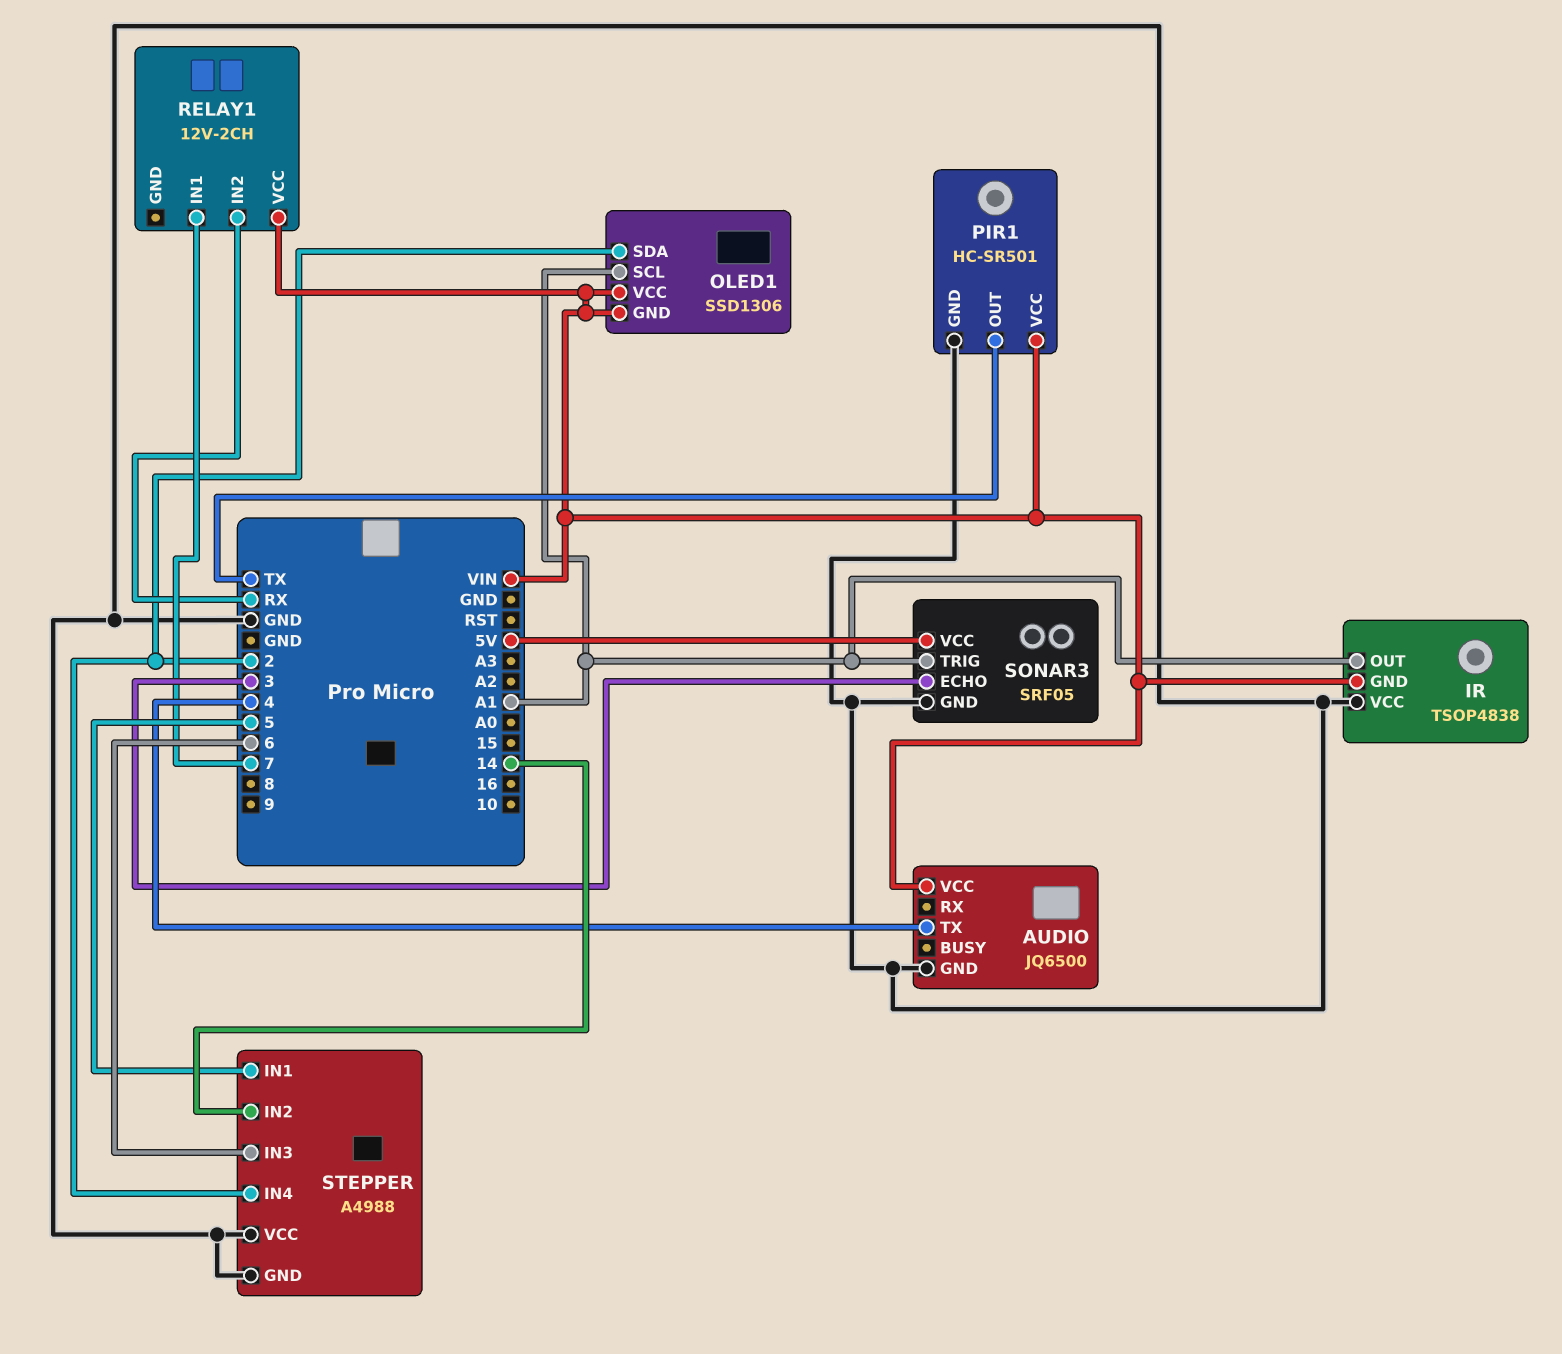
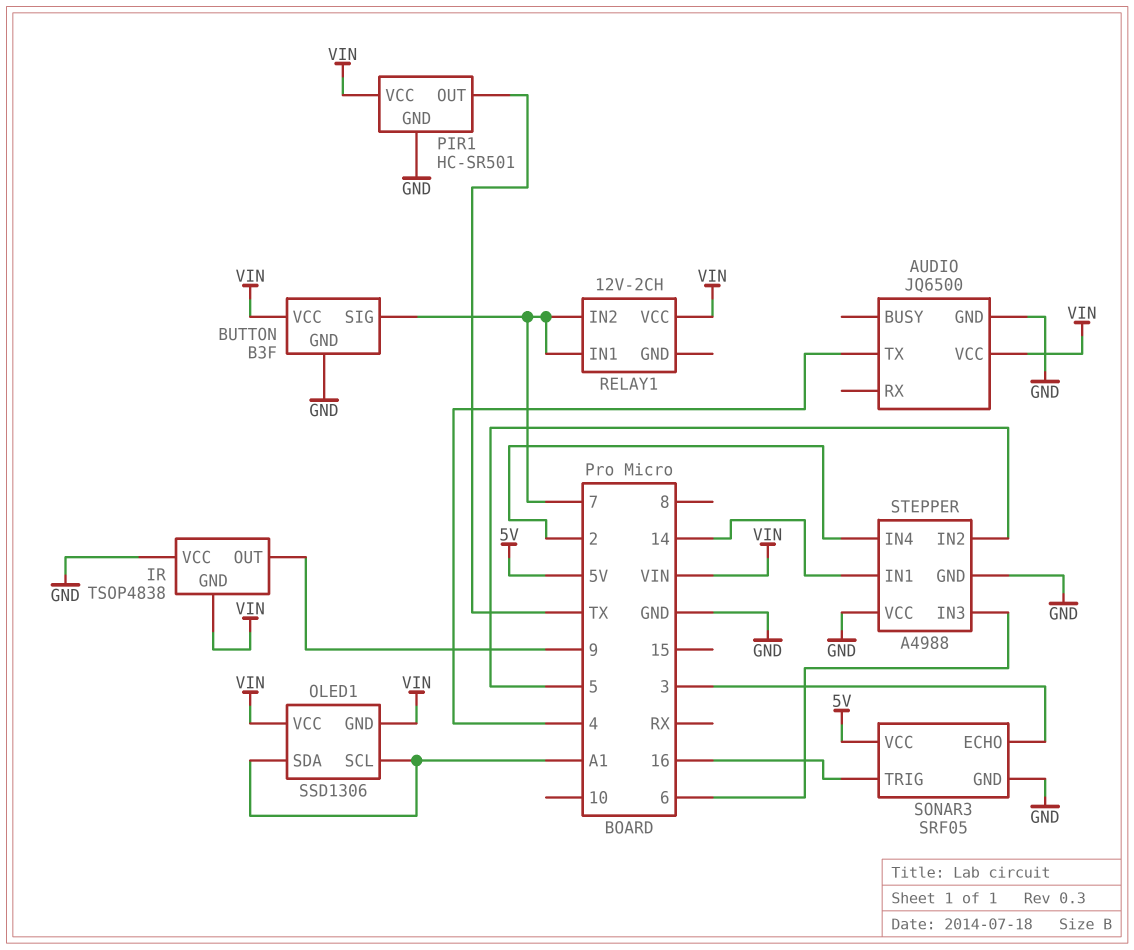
BUTTON: none -> B3F
BUTTON pin GND: none -> GND
BUTTON pin SIG: none -> 7
BUTTON pin VCC: none -> VIN
IR pin OUT: A1 -> 9
OLED1 pin SDA: 2 -> A1
RELAY1 pin IN2: RX -> 7
SONAR3 pin TRIG: A1 -> 16
STEPPER pin IN1: 5 -> 14
STEPPER pin IN2: 14 -> 5

